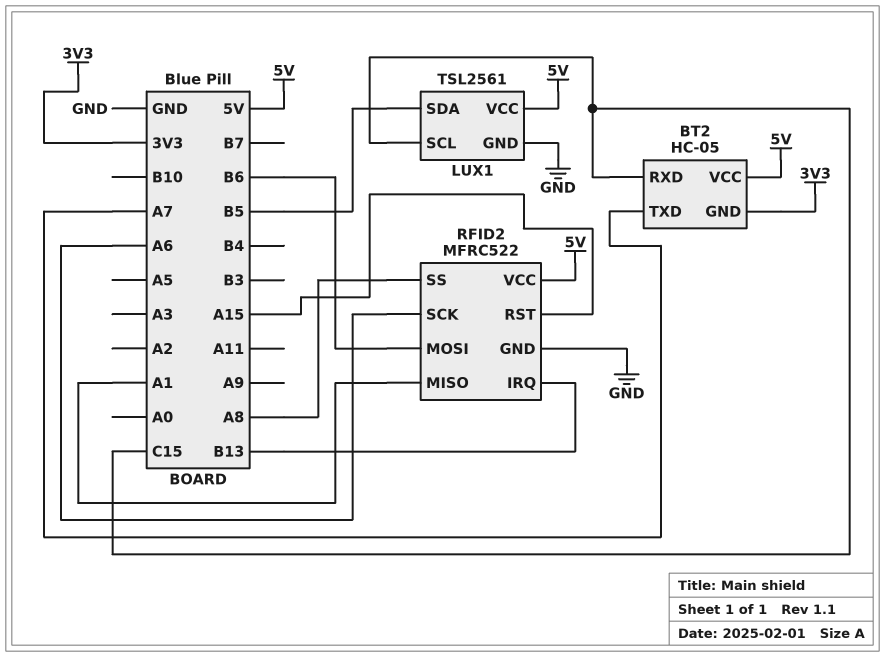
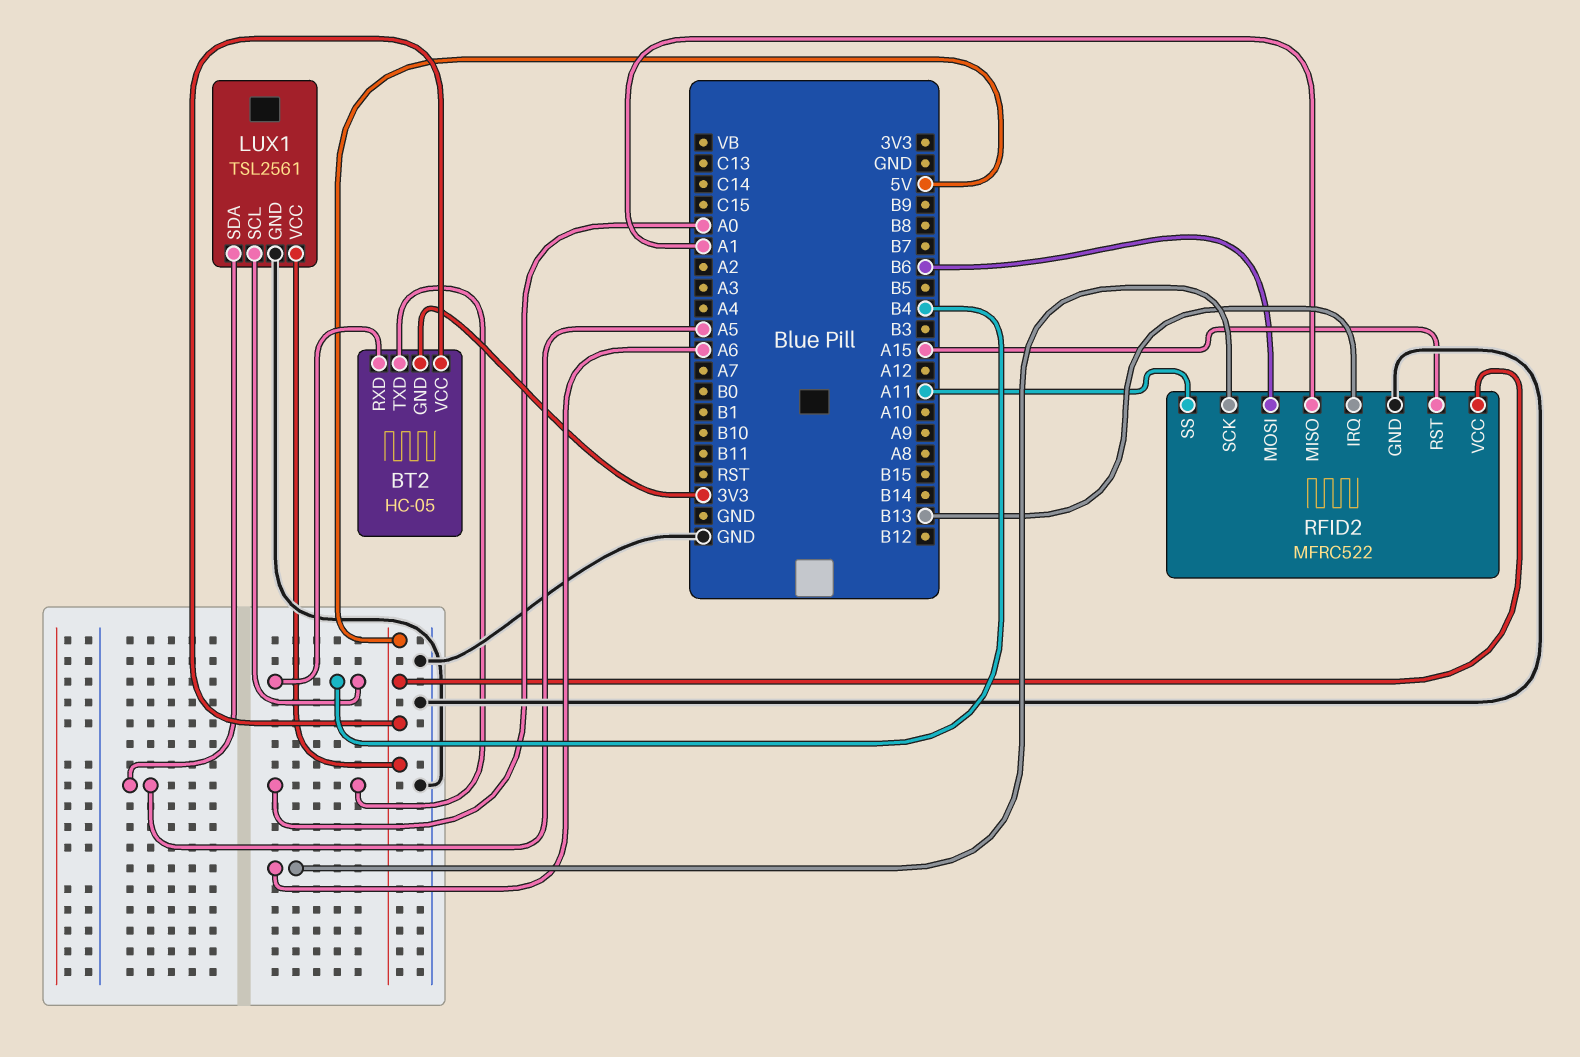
BT2 pin RXD: C15 -> B4
BT2 pin TXD: A7 -> A0
LUX1 pin SCL: C15 -> B4
LUX1 pin SDA: B5 -> A5
RFID2 pin SS: A8 -> A11

